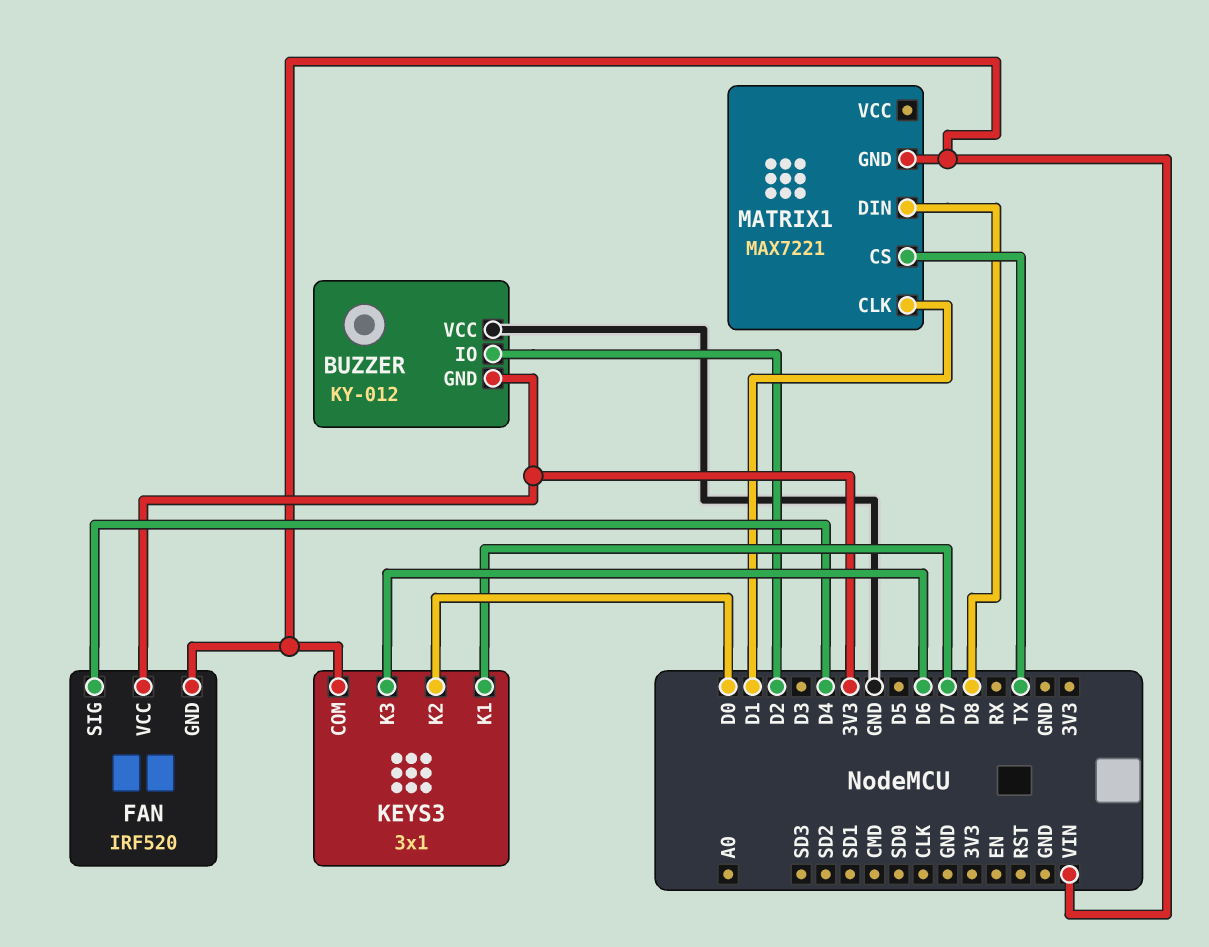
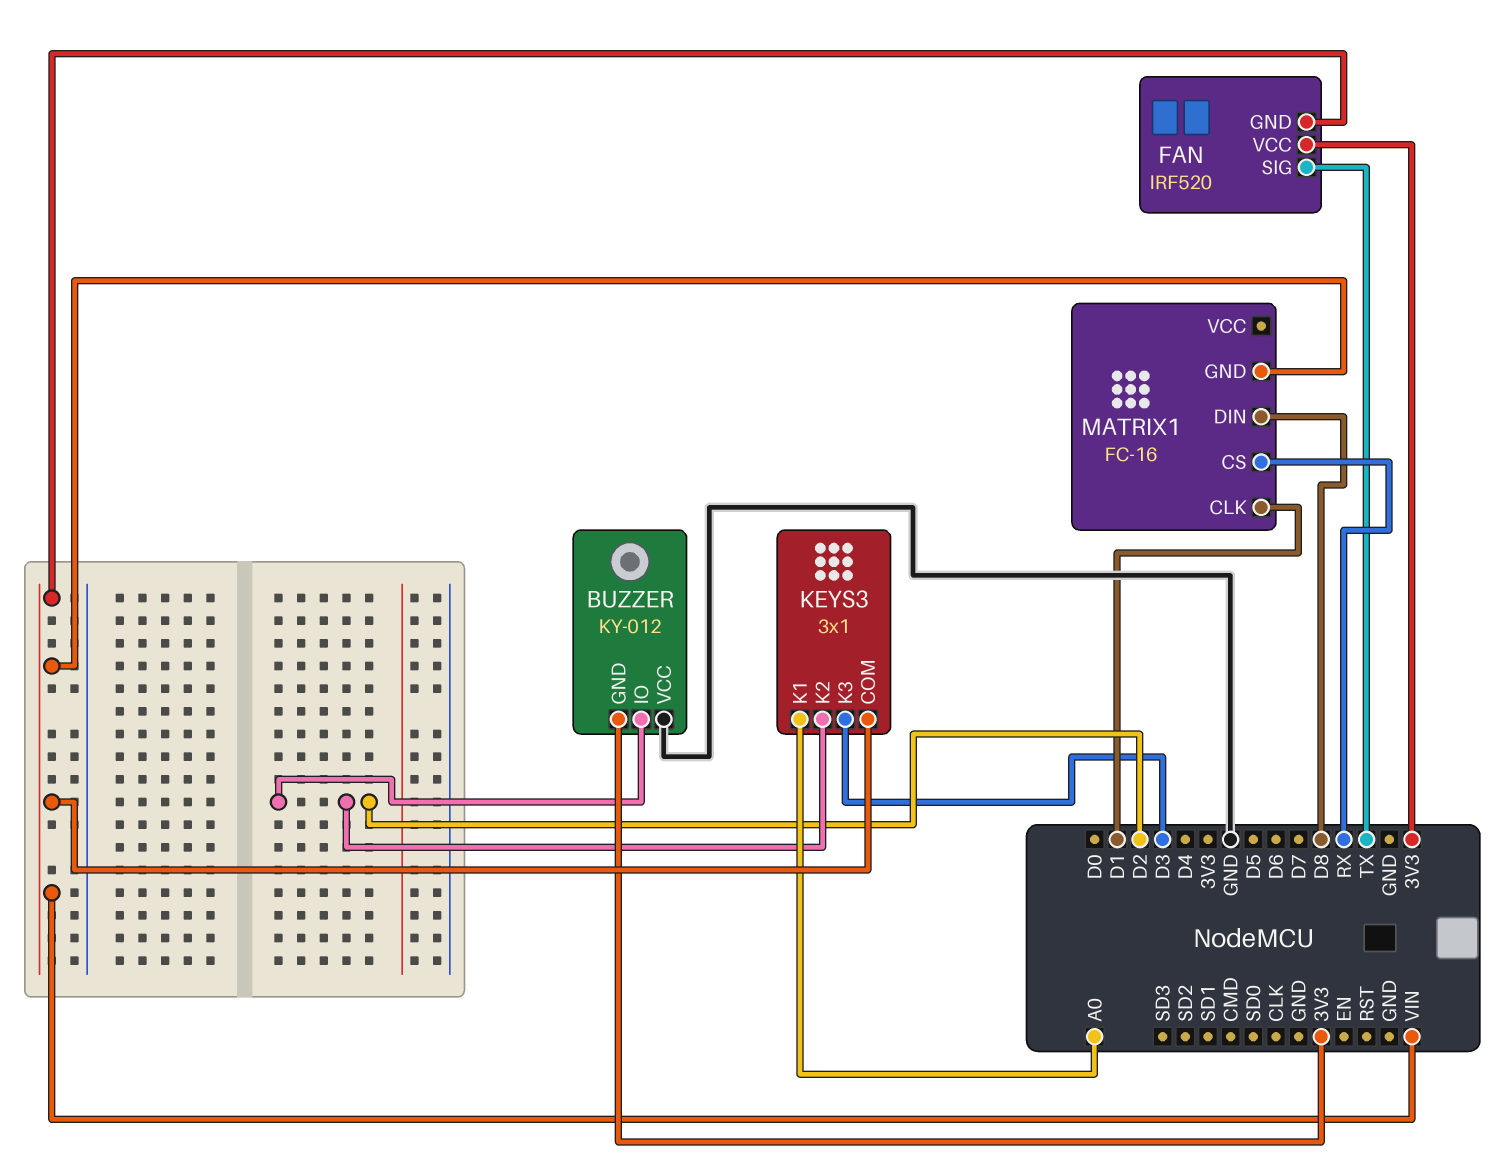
FAN pin SIG: D4 -> TX
KEYS3 pin K1: D7 -> A0
KEYS3 pin K2: D0 -> D2
KEYS3 pin K3: D6 -> D3
MATRIX1: MAX7221 -> FC-16
MATRIX1 pin CS: TX -> RX

